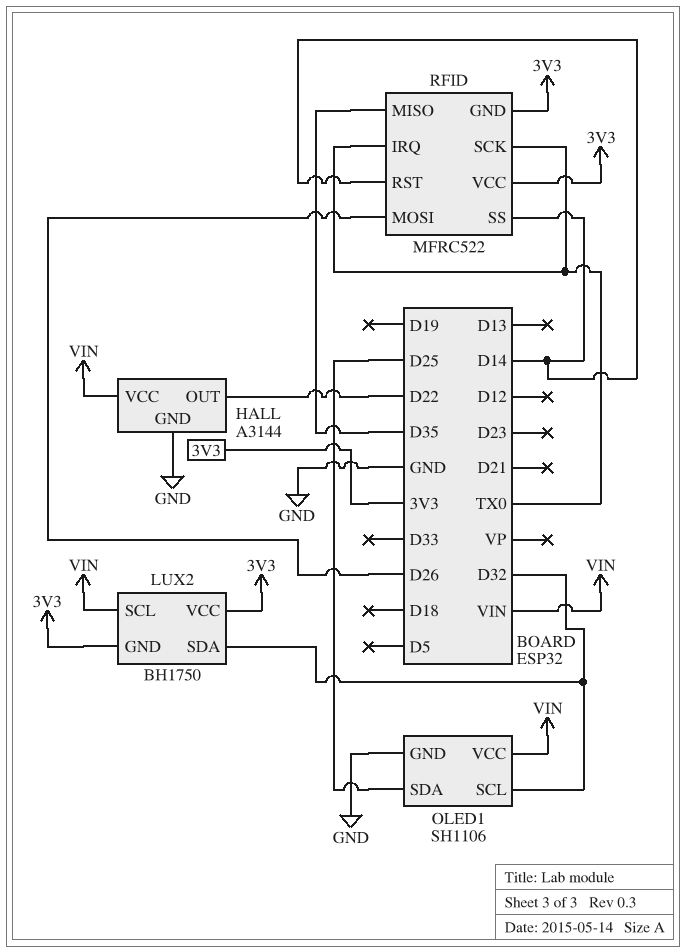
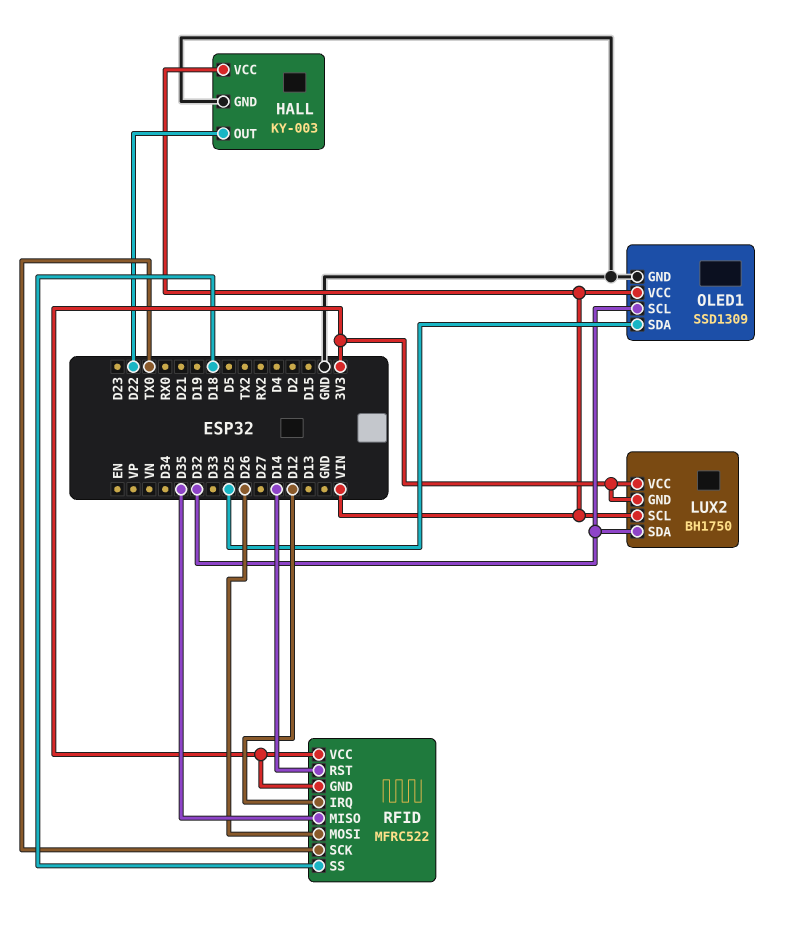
HALL: A3144 -> KY-003
OLED1: SH1106 -> SSD1309
RFID pin IRQ: TX0 -> D12
RFID pin SS: D14 -> D18

